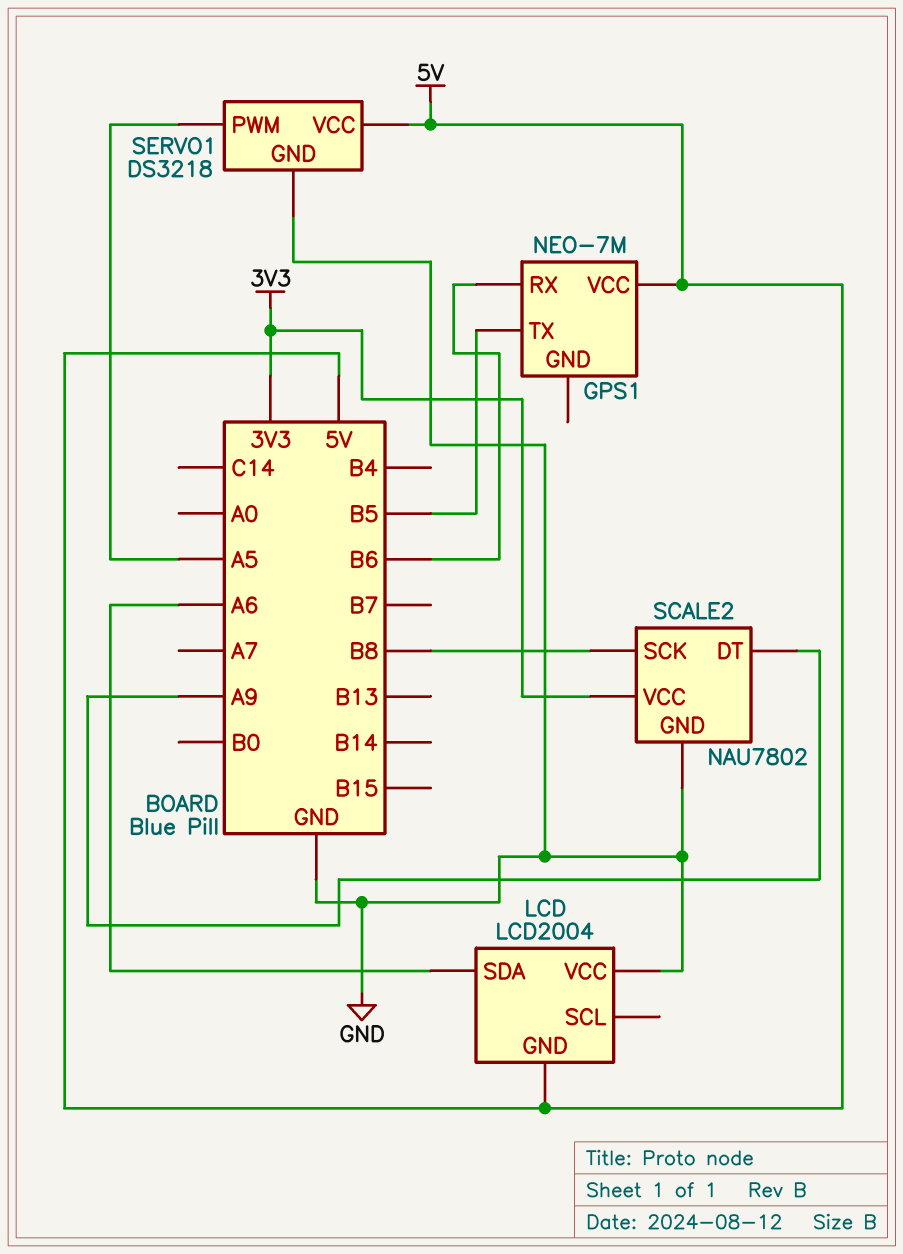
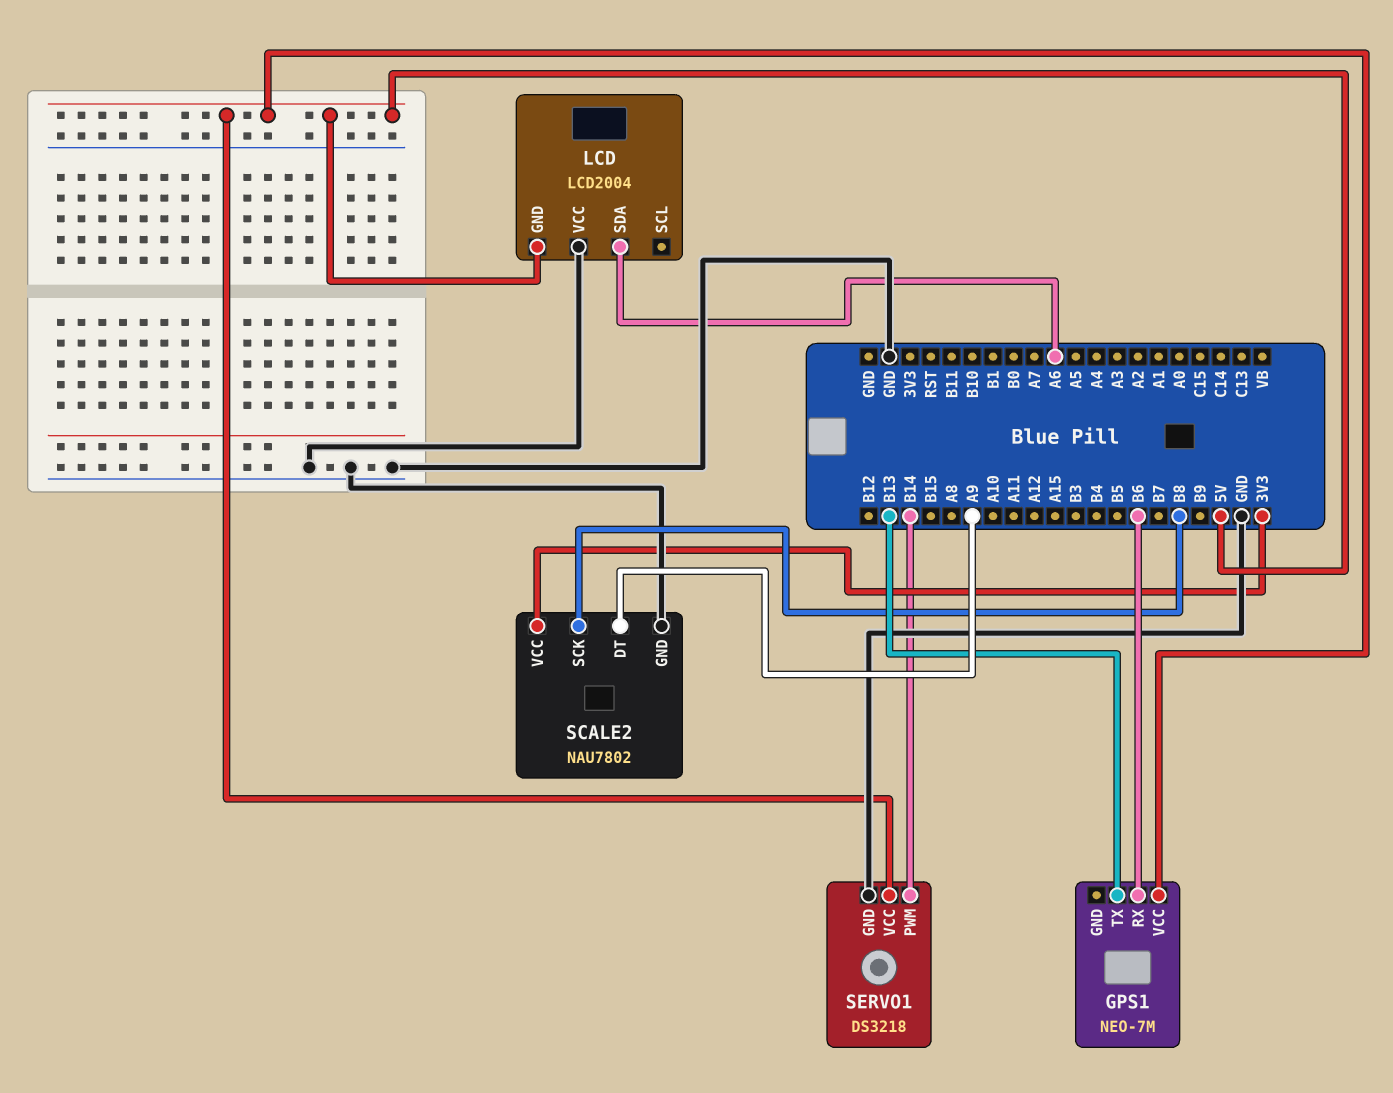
GPS1 pin TX: B5 -> B13
SERVO1 pin PWM: A5 -> B14

